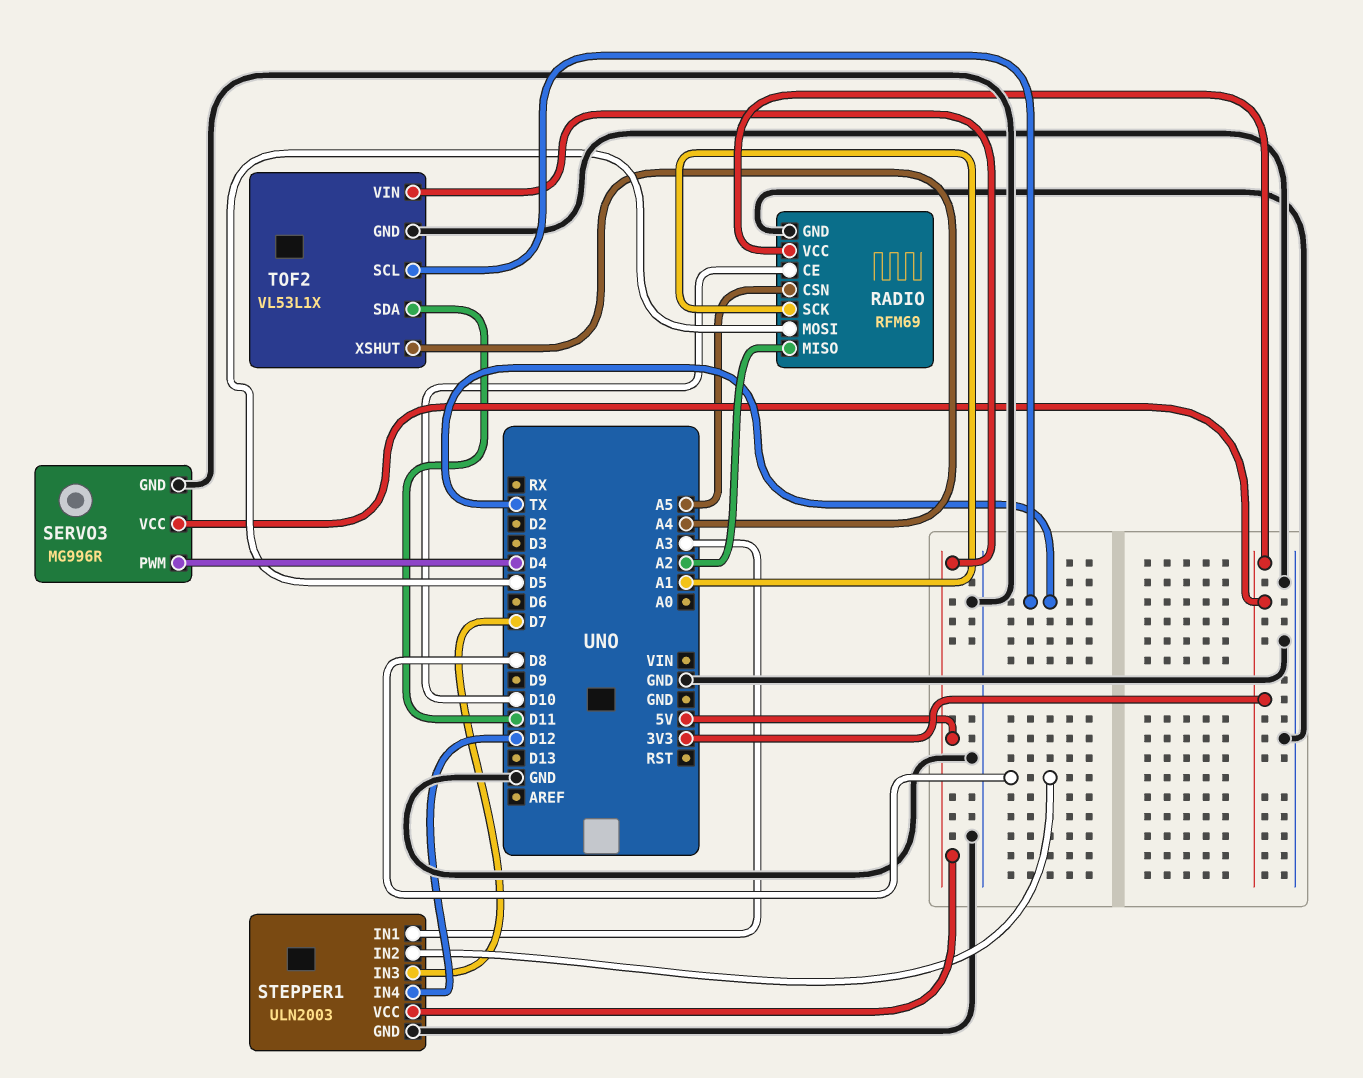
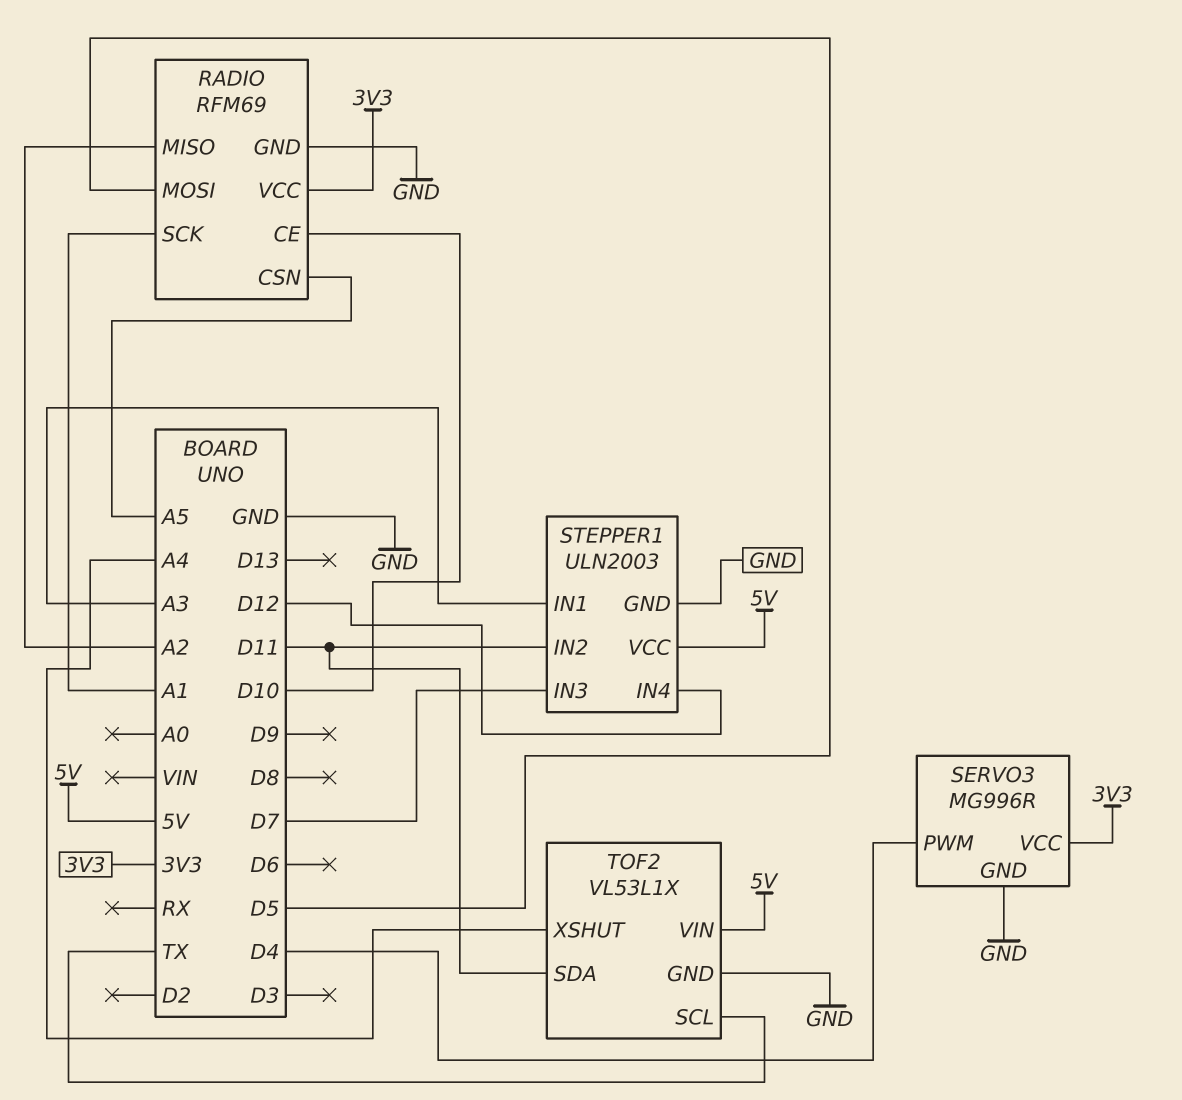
STEPPER1 pin IN2: D8 -> D11

